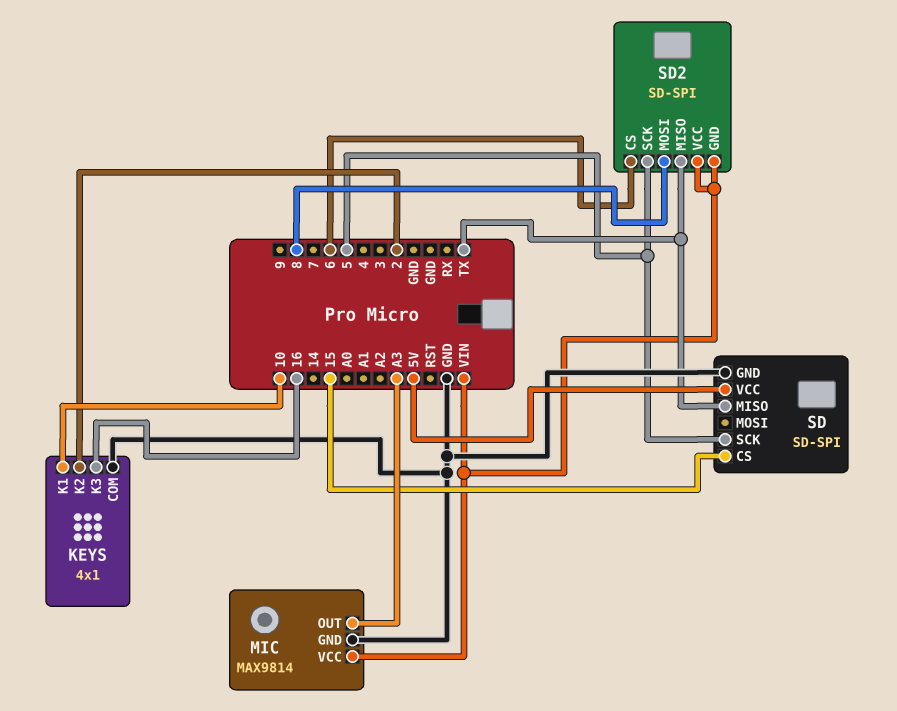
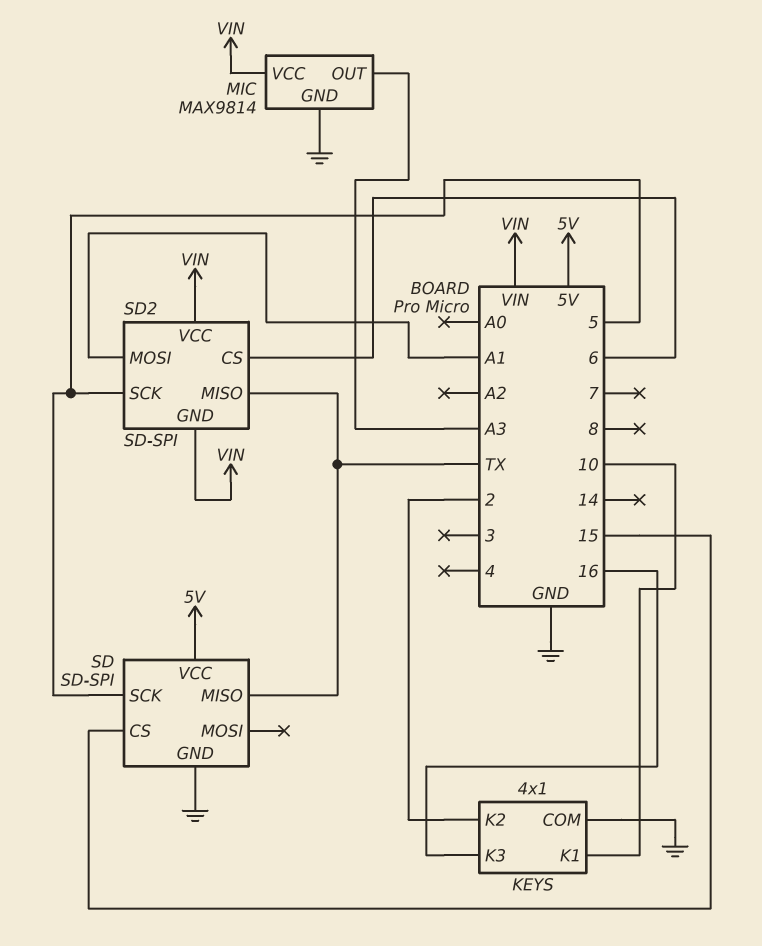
SD2 pin MOSI: 8 -> A1

